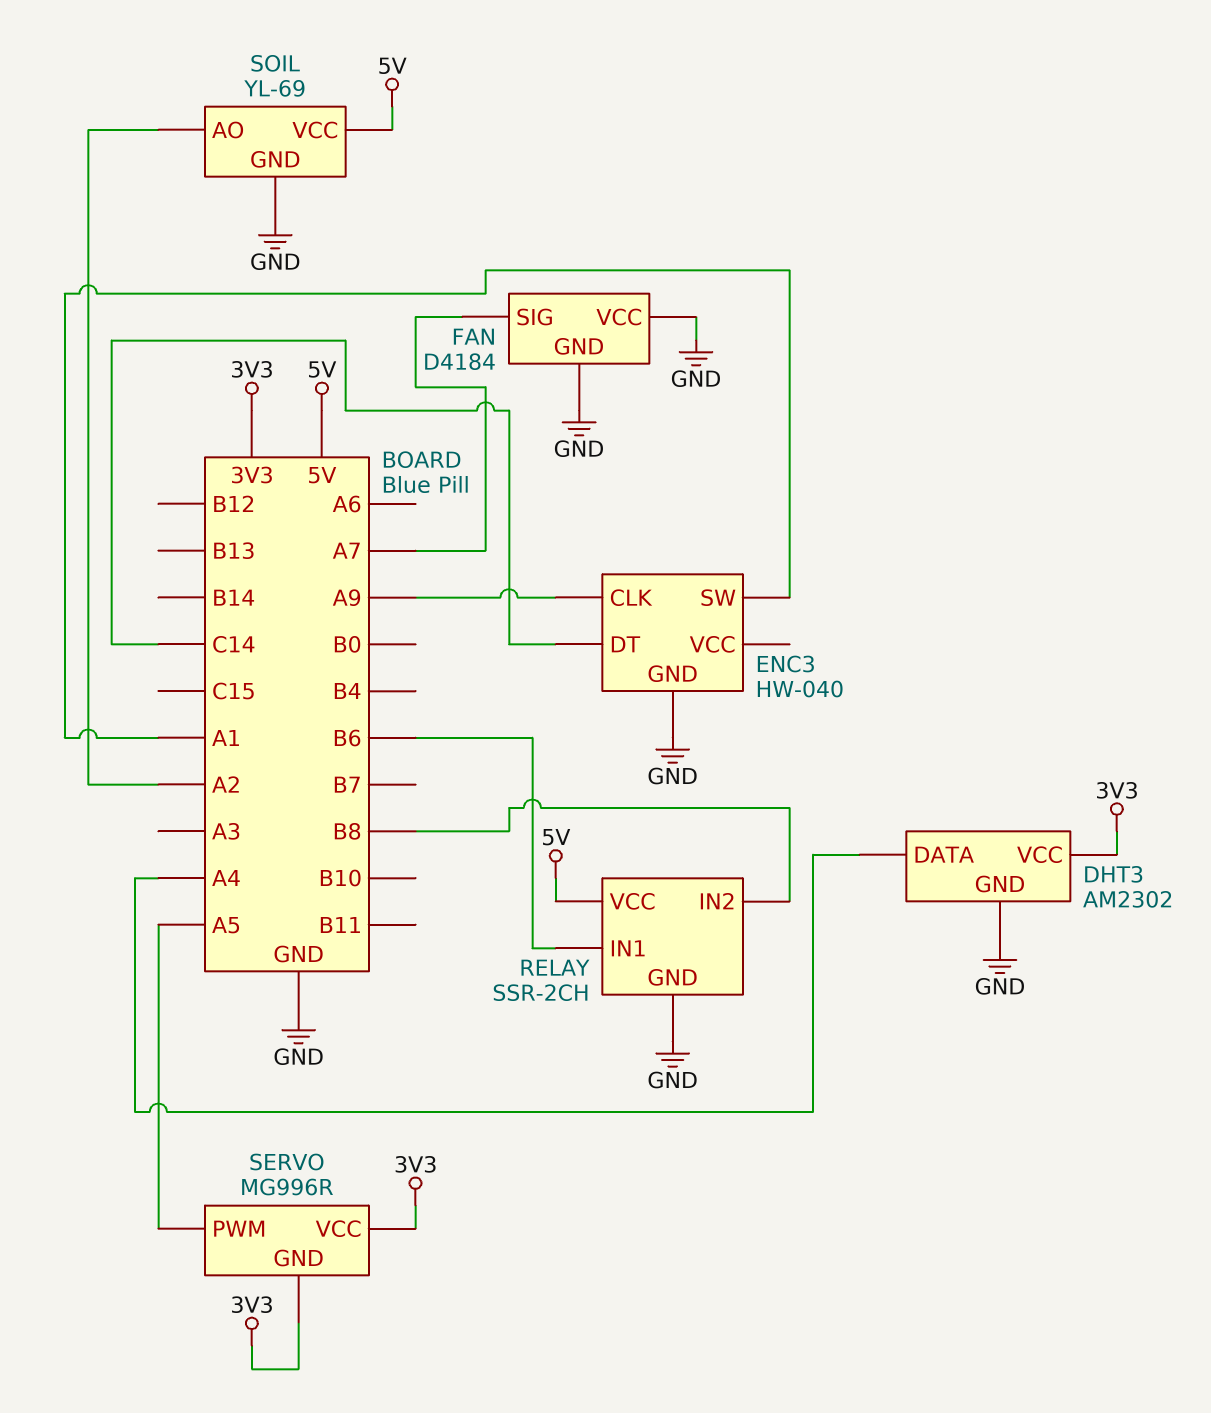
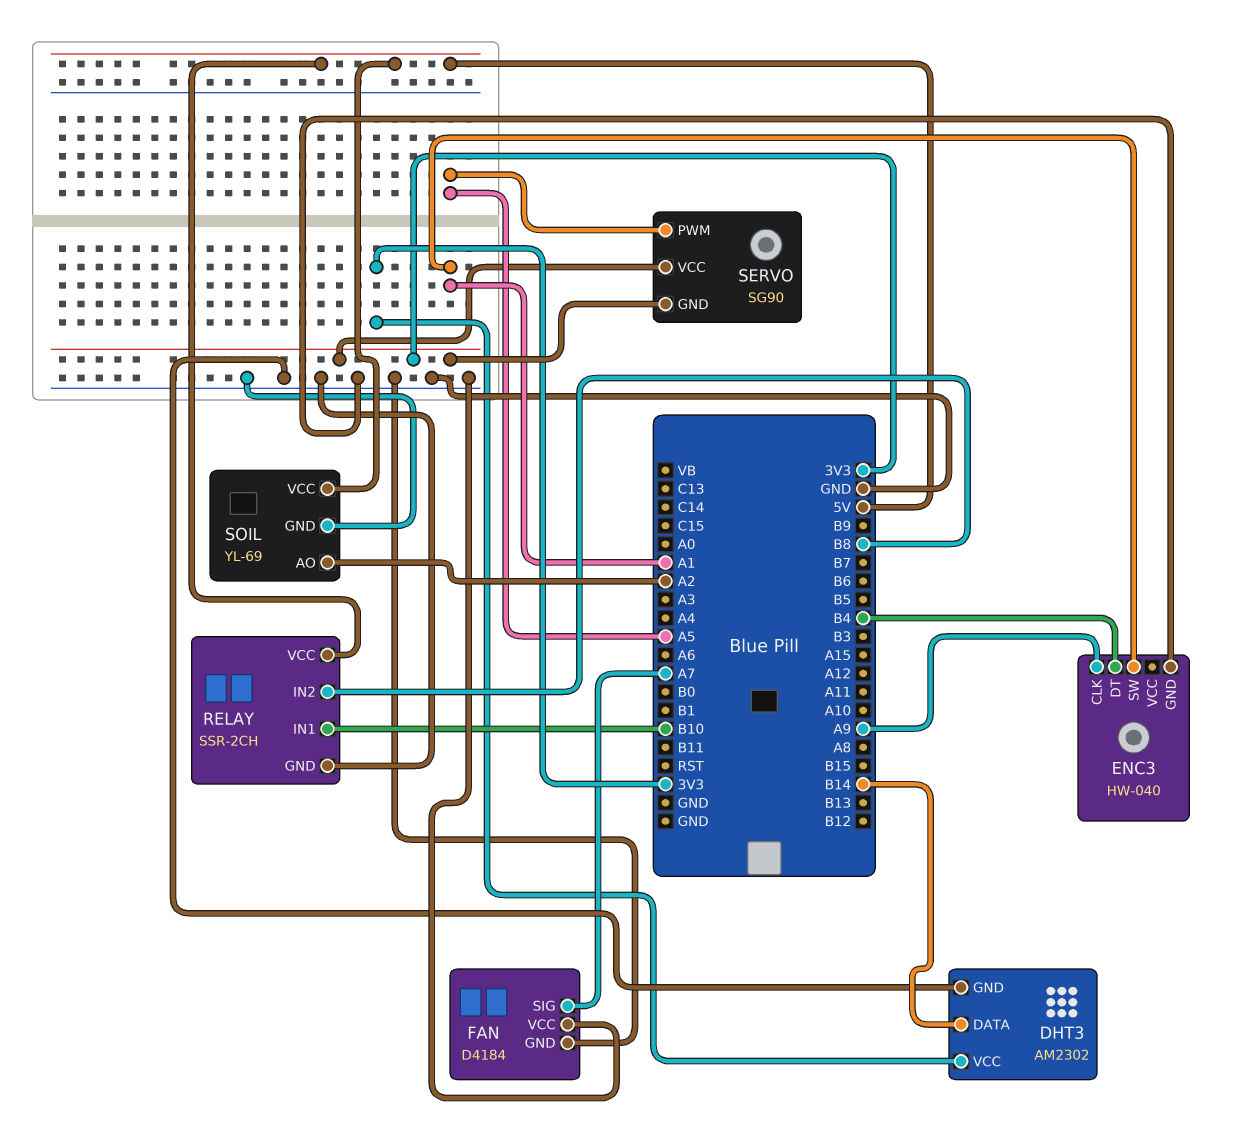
DHT3 pin DATA: A4 -> B14
ENC3 pin DT: C14 -> B4
RELAY pin IN1: B6 -> B10
SERVO: MG996R -> SG90

